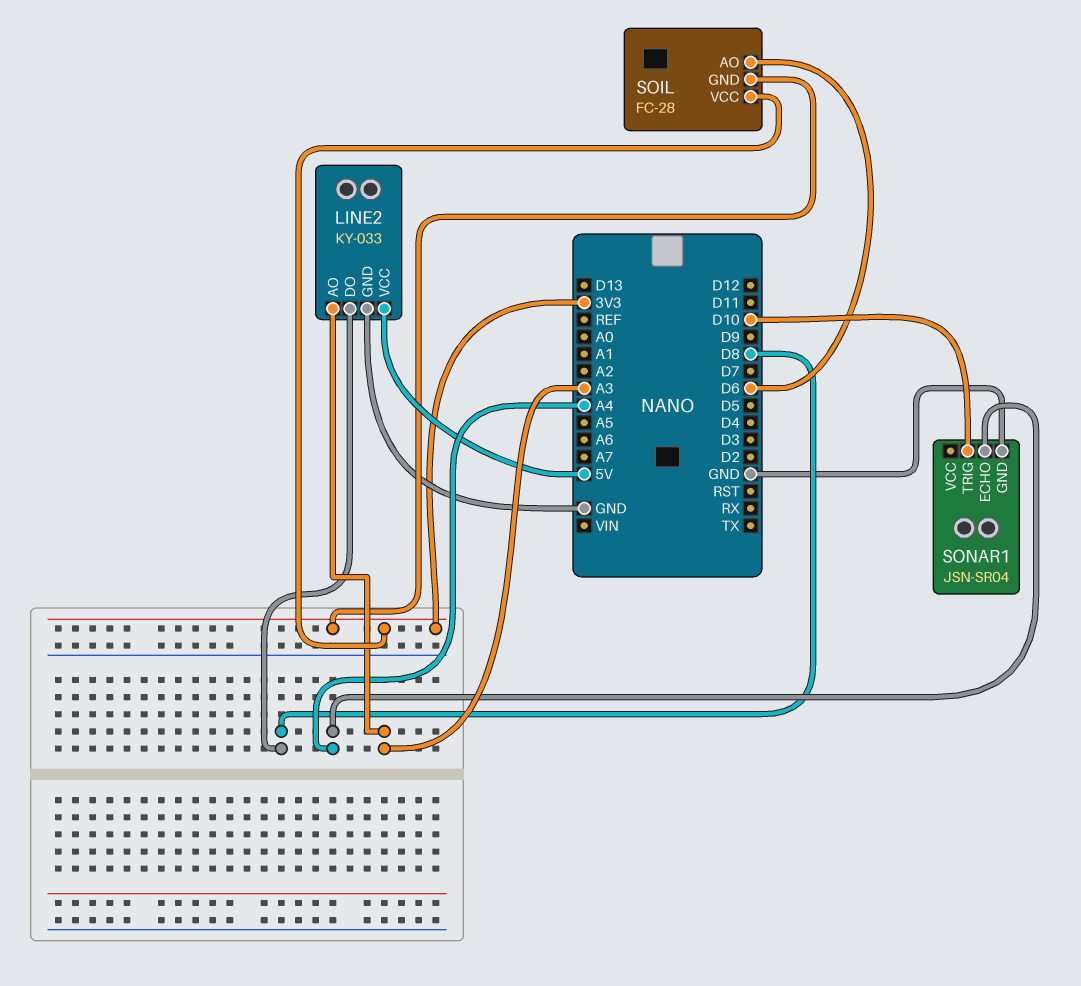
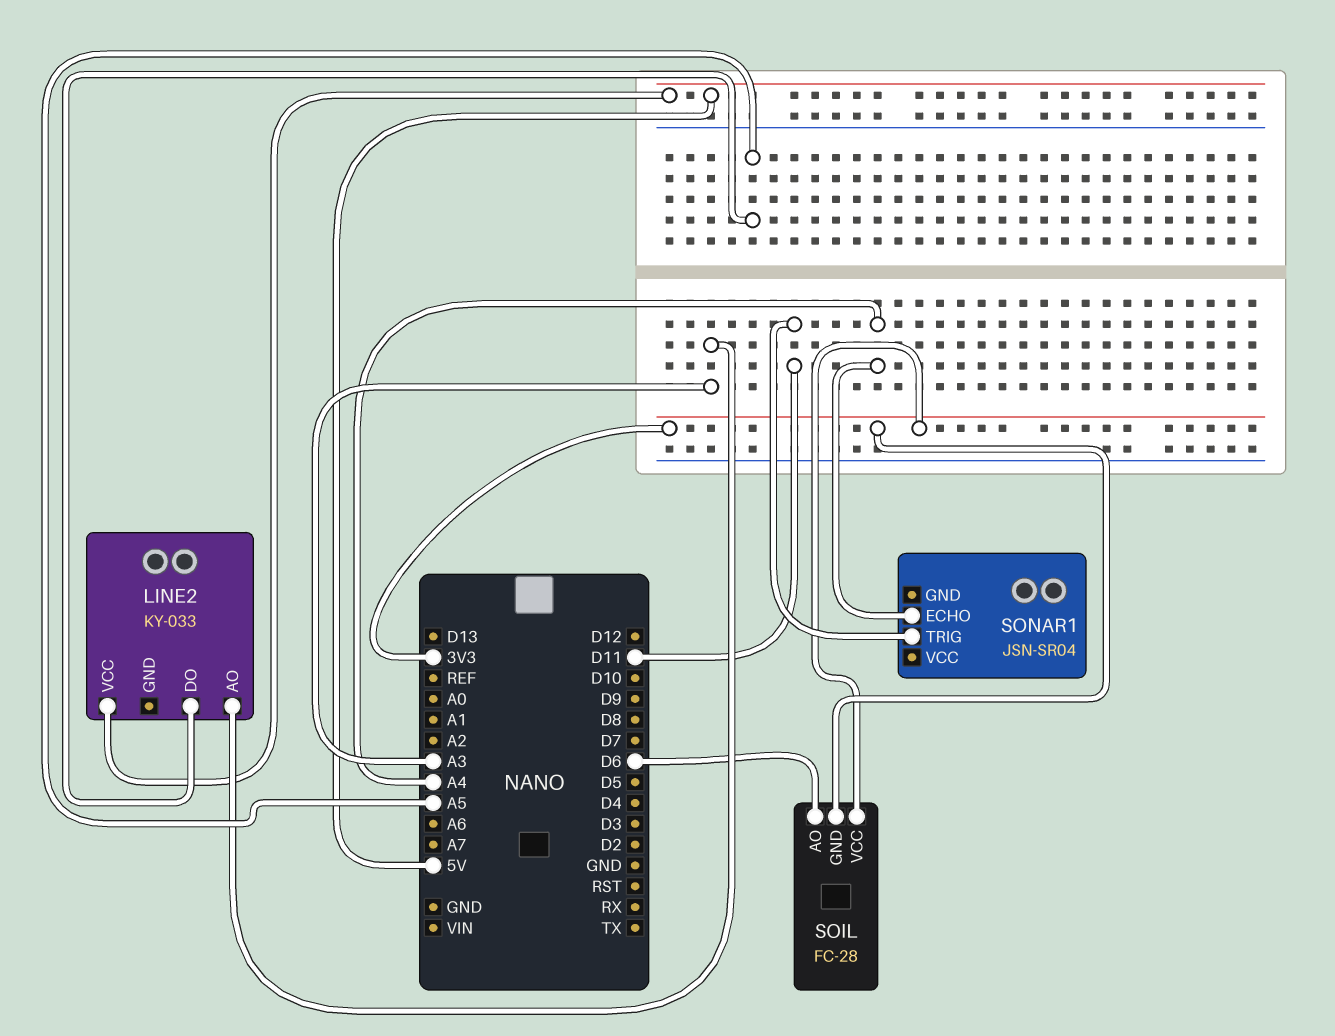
LINE2 pin DO: D8 -> A5
LINE2 pin GND: GND -> none
SONAR1 pin GND: GND -> none
SONAR1 pin TRIG: D10 -> D11

